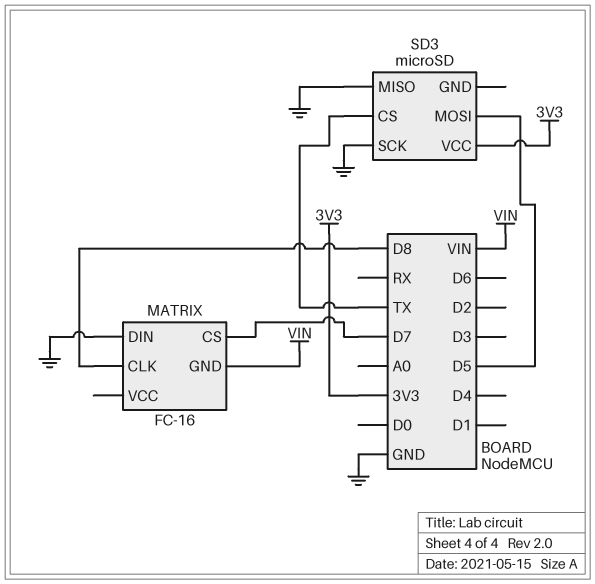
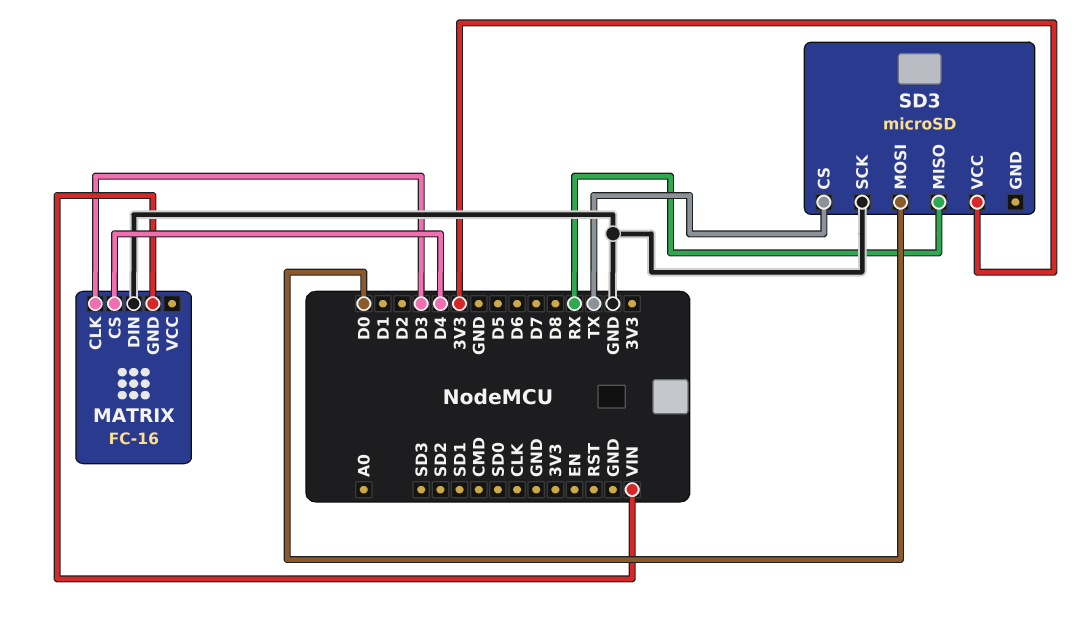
MATRIX pin CLK: D8 -> D3
MATRIX pin CS: D7 -> D4
SD3 pin MISO: GND -> RX
SD3 pin MOSI: D5 -> D0

